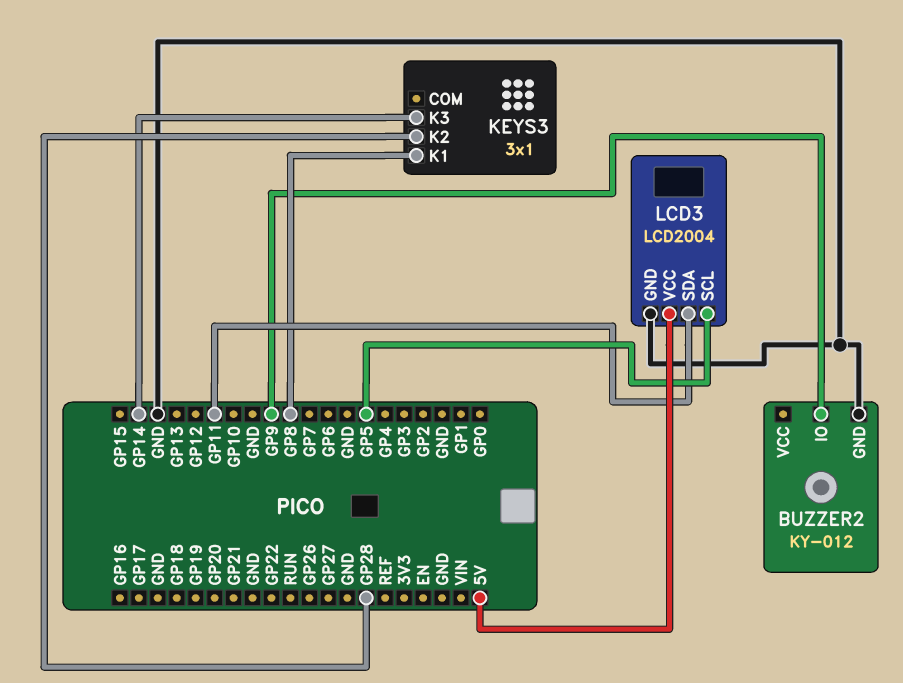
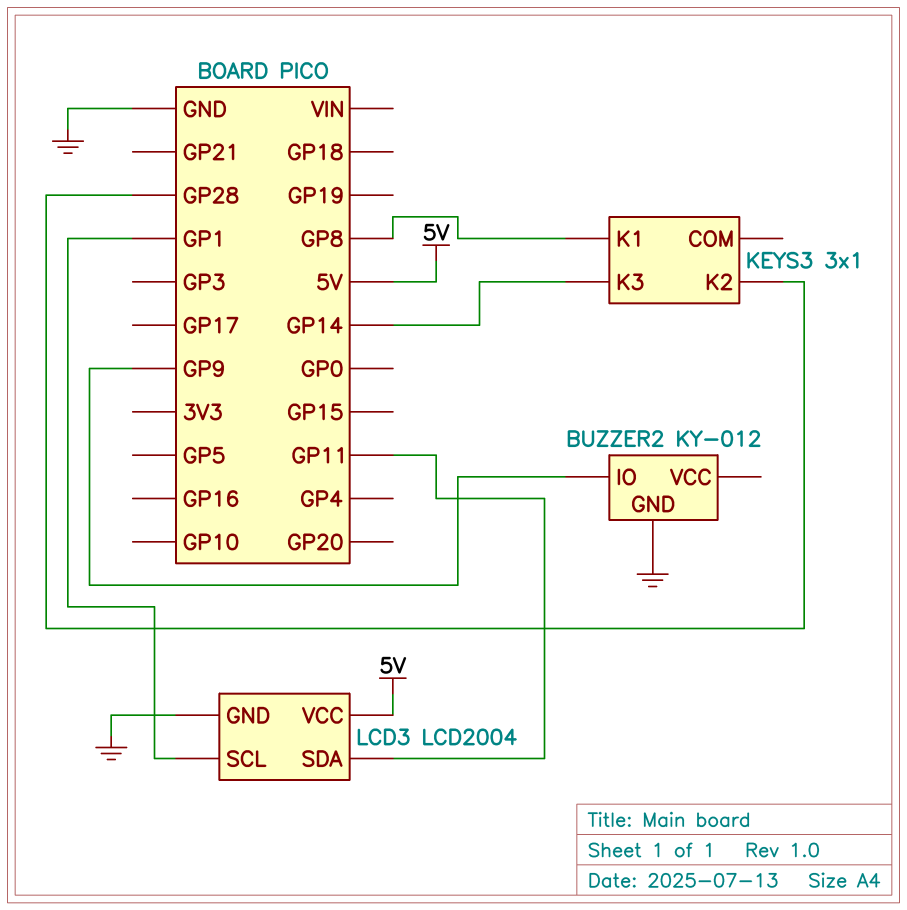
LCD3 pin SCL: GP5 -> GP1

